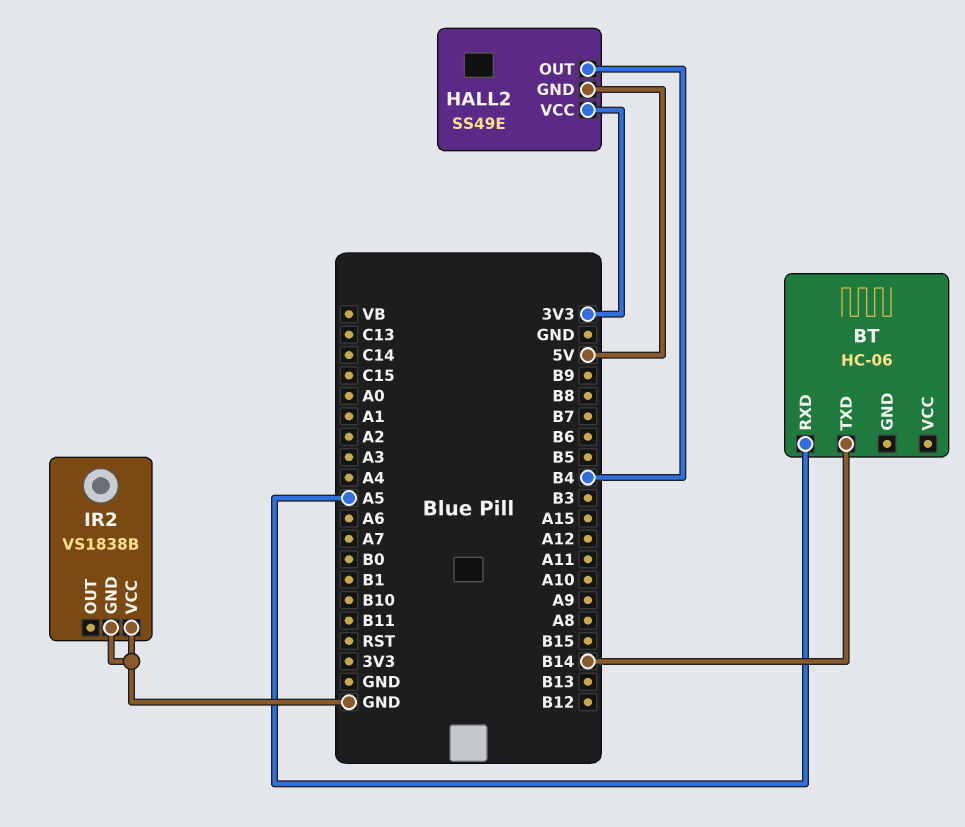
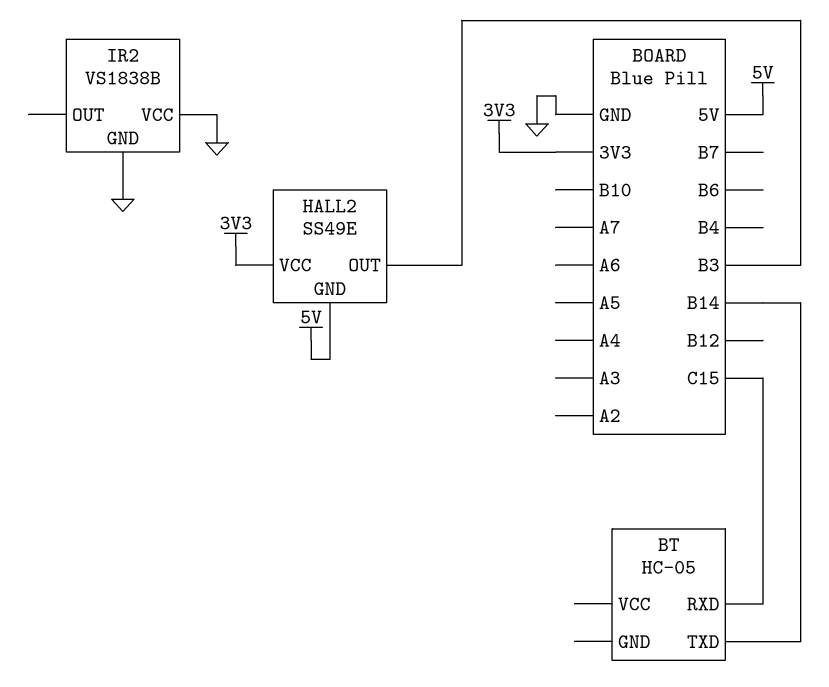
BT: HC-06 -> HC-05
BT pin RXD: A5 -> C15
HALL2 pin OUT: B4 -> B3

